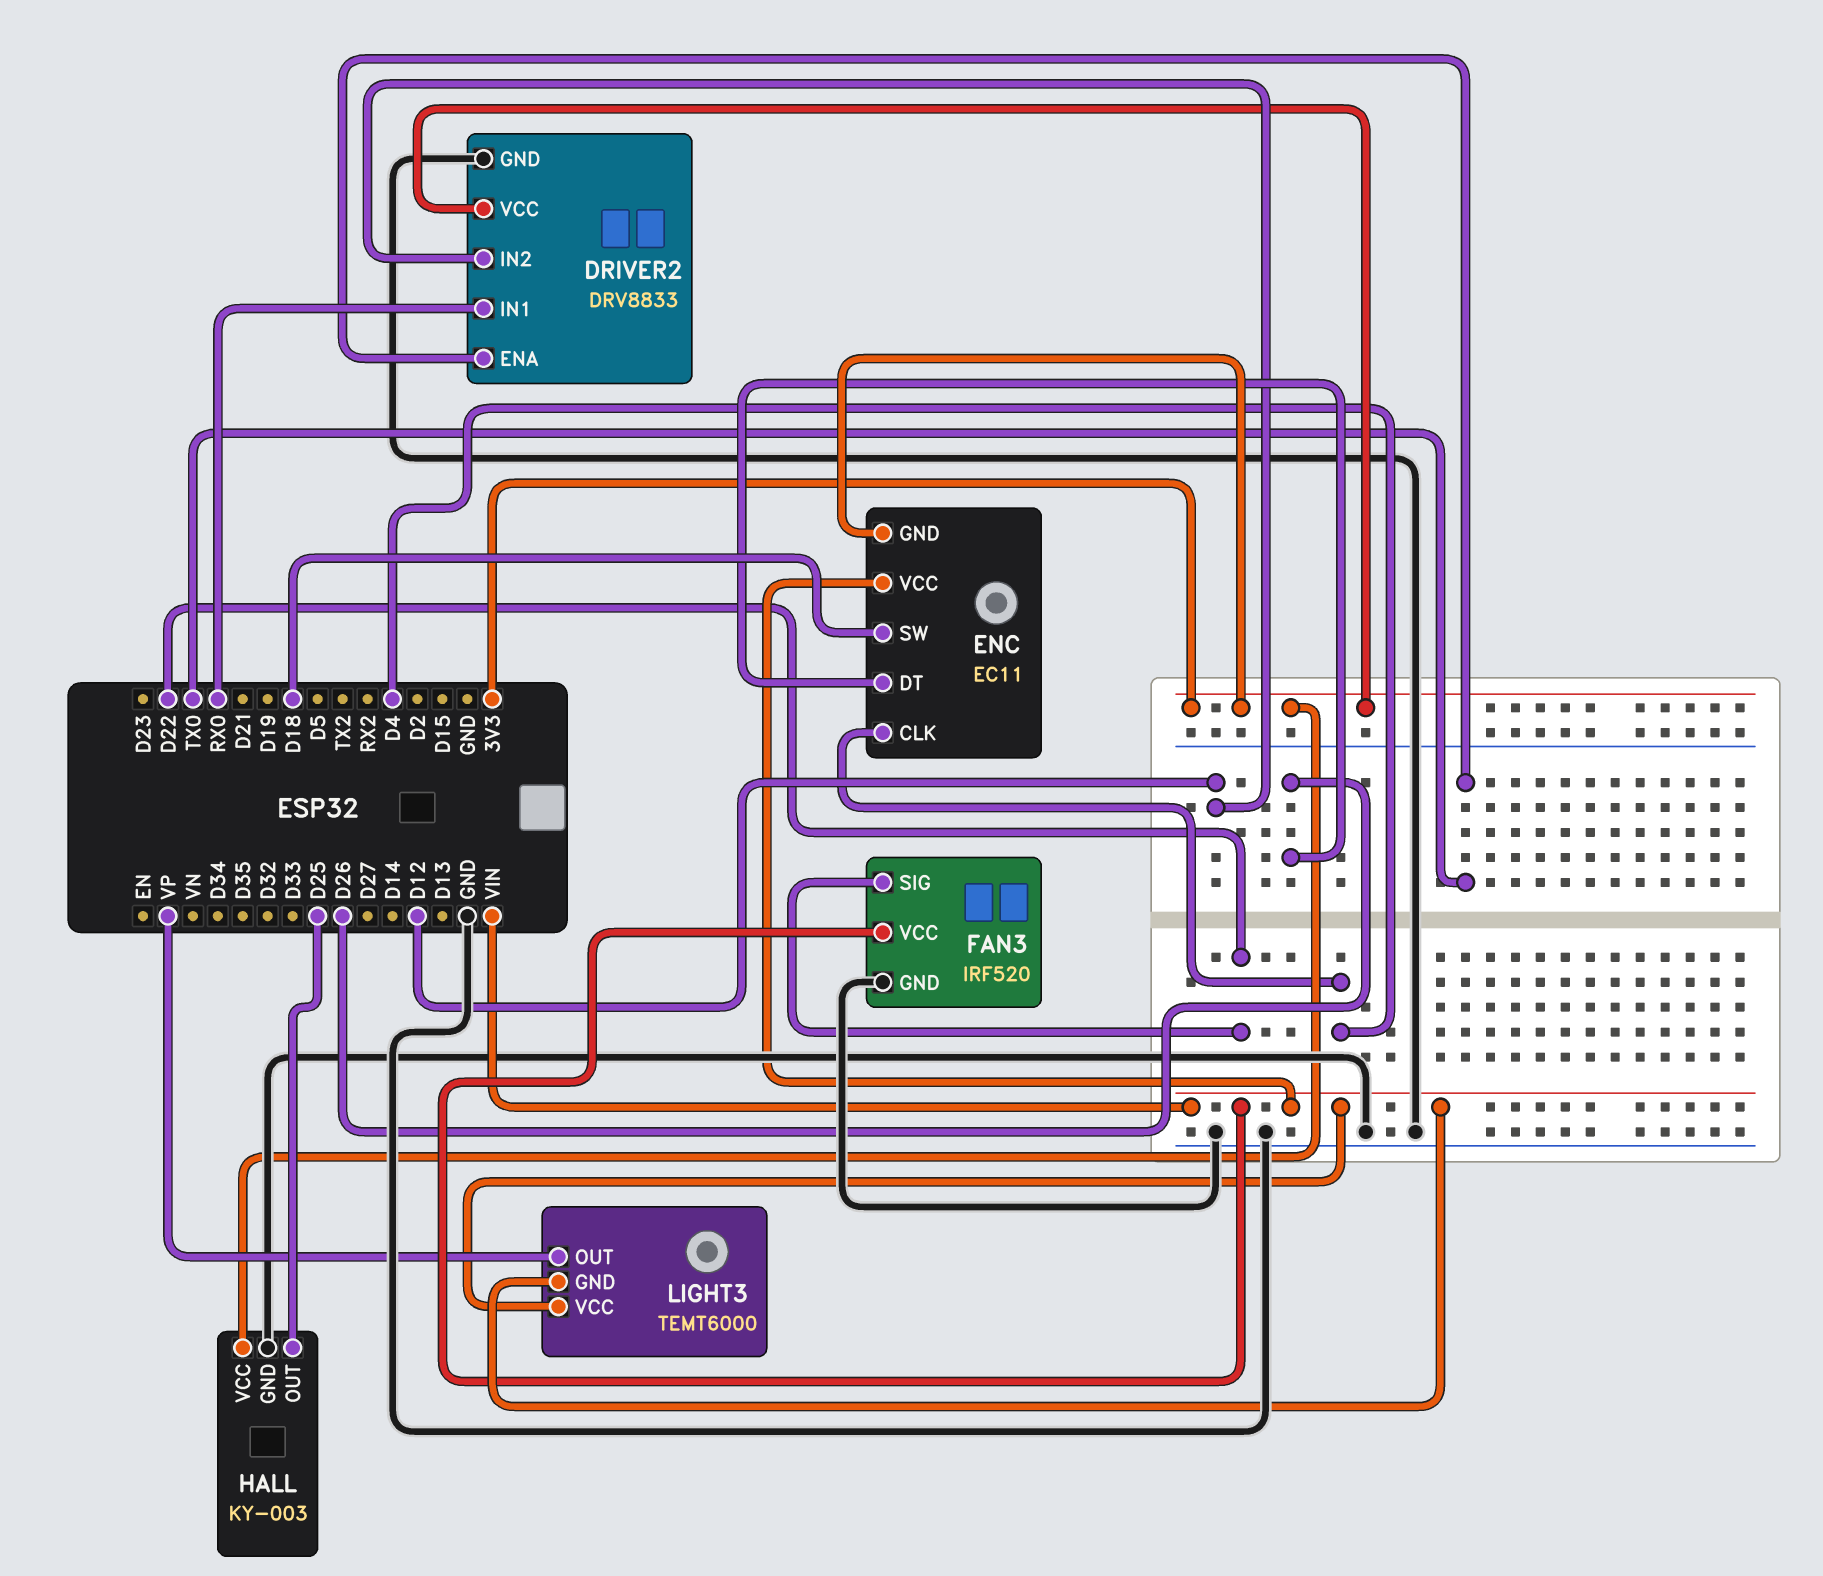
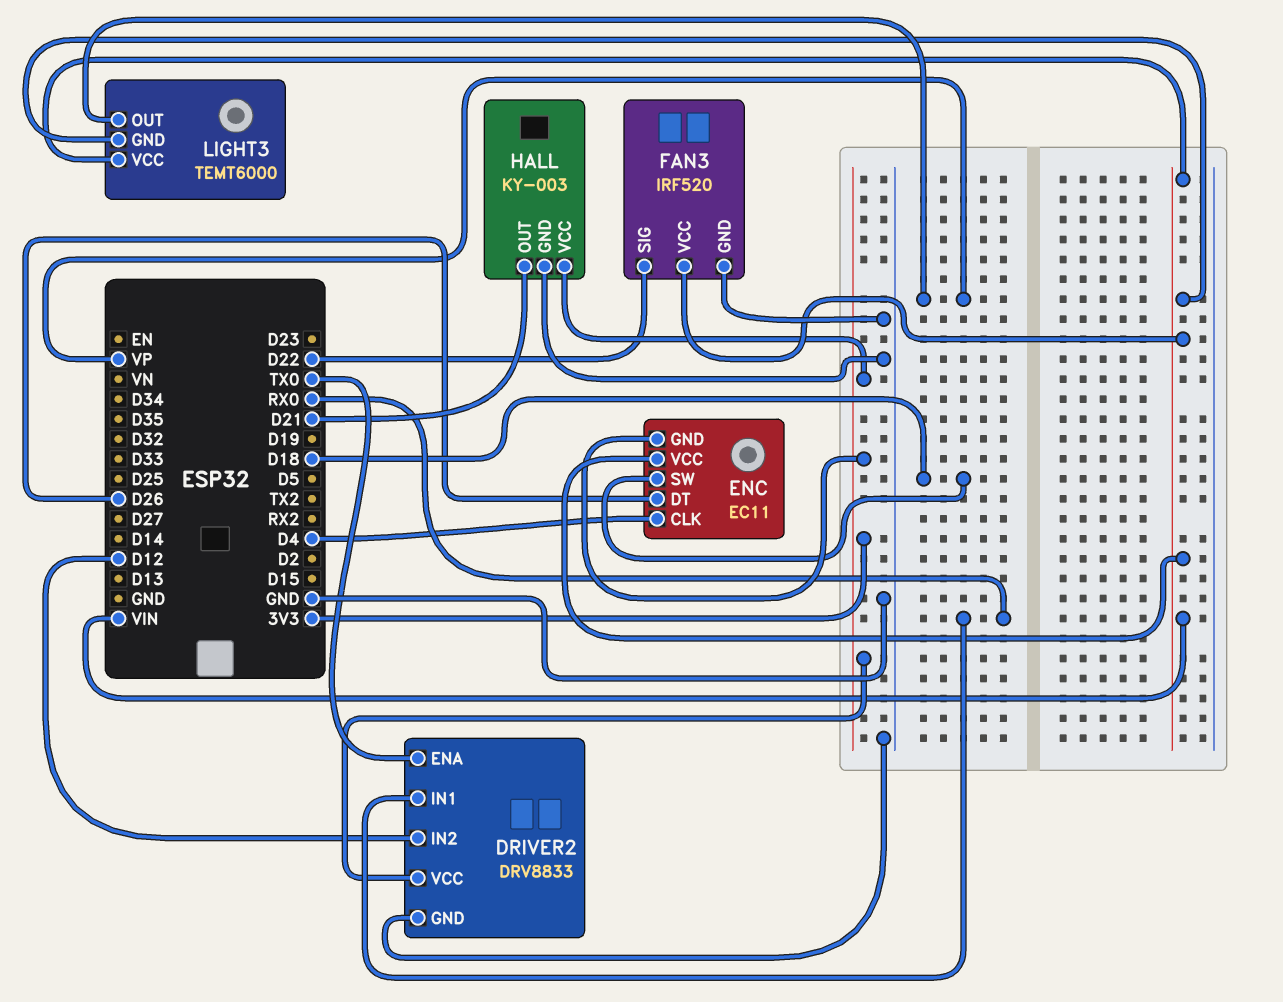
HALL pin OUT: D25 -> D21

